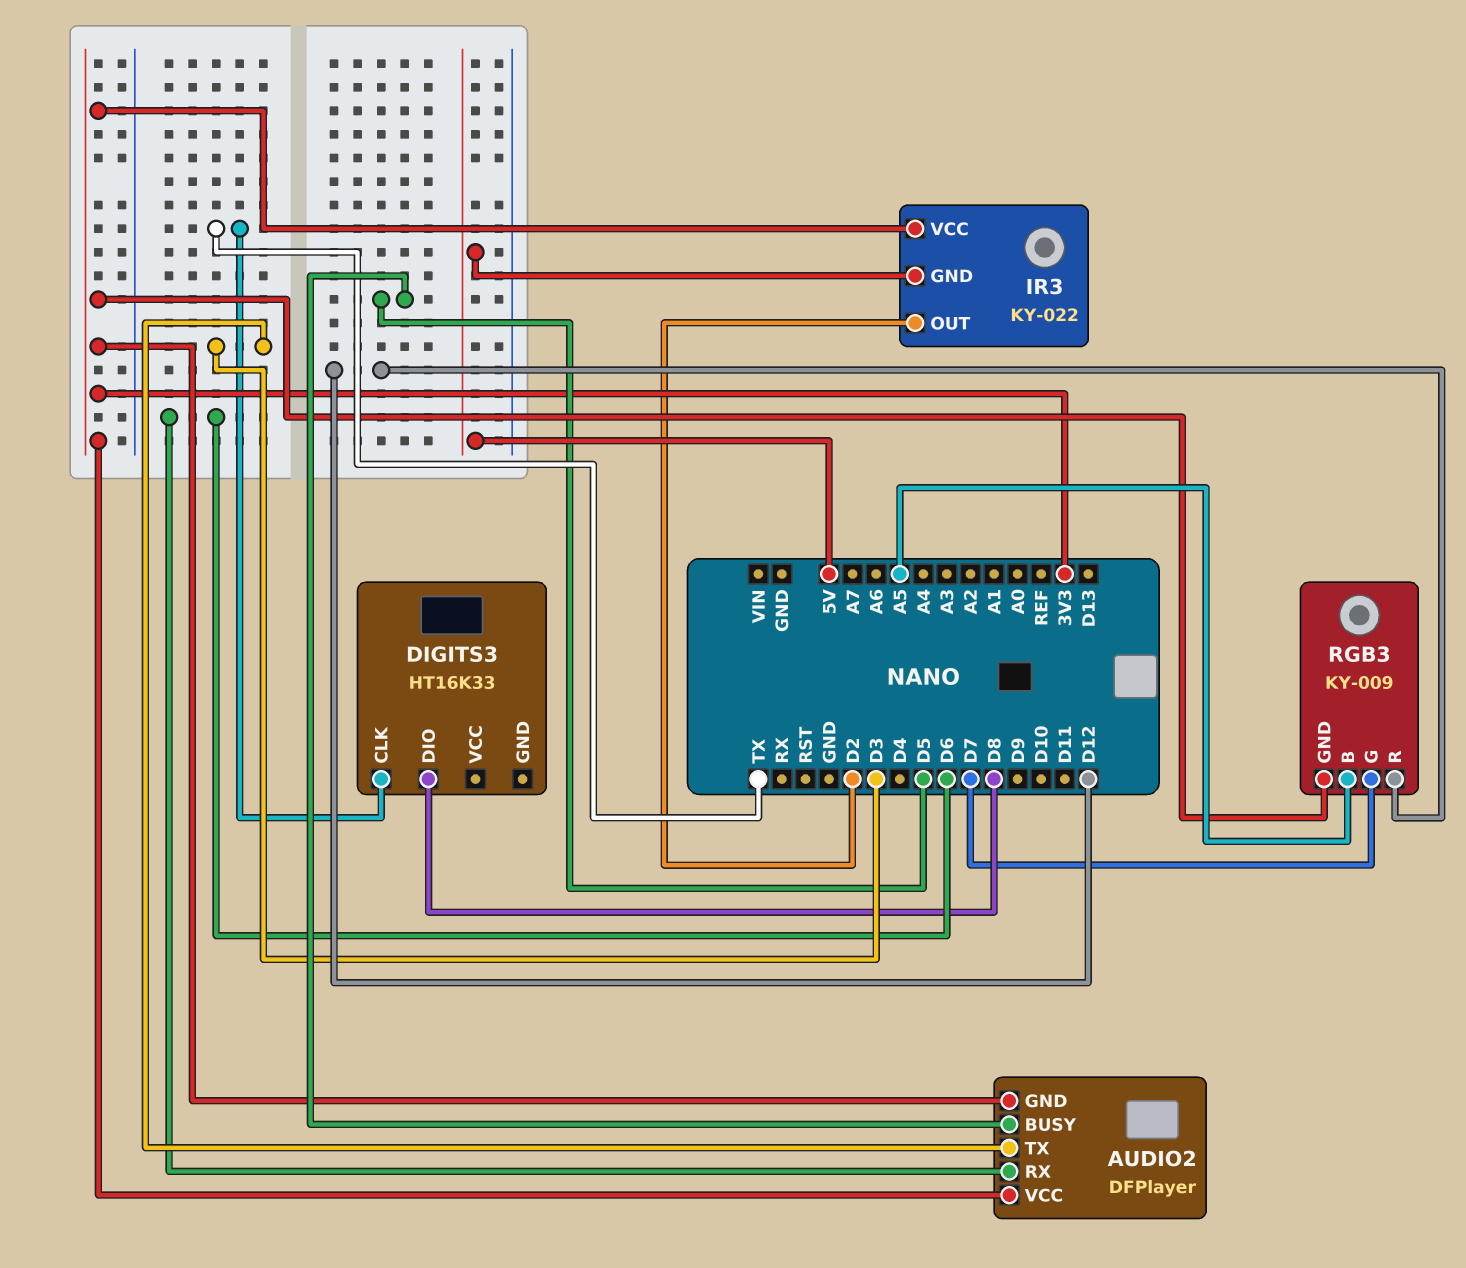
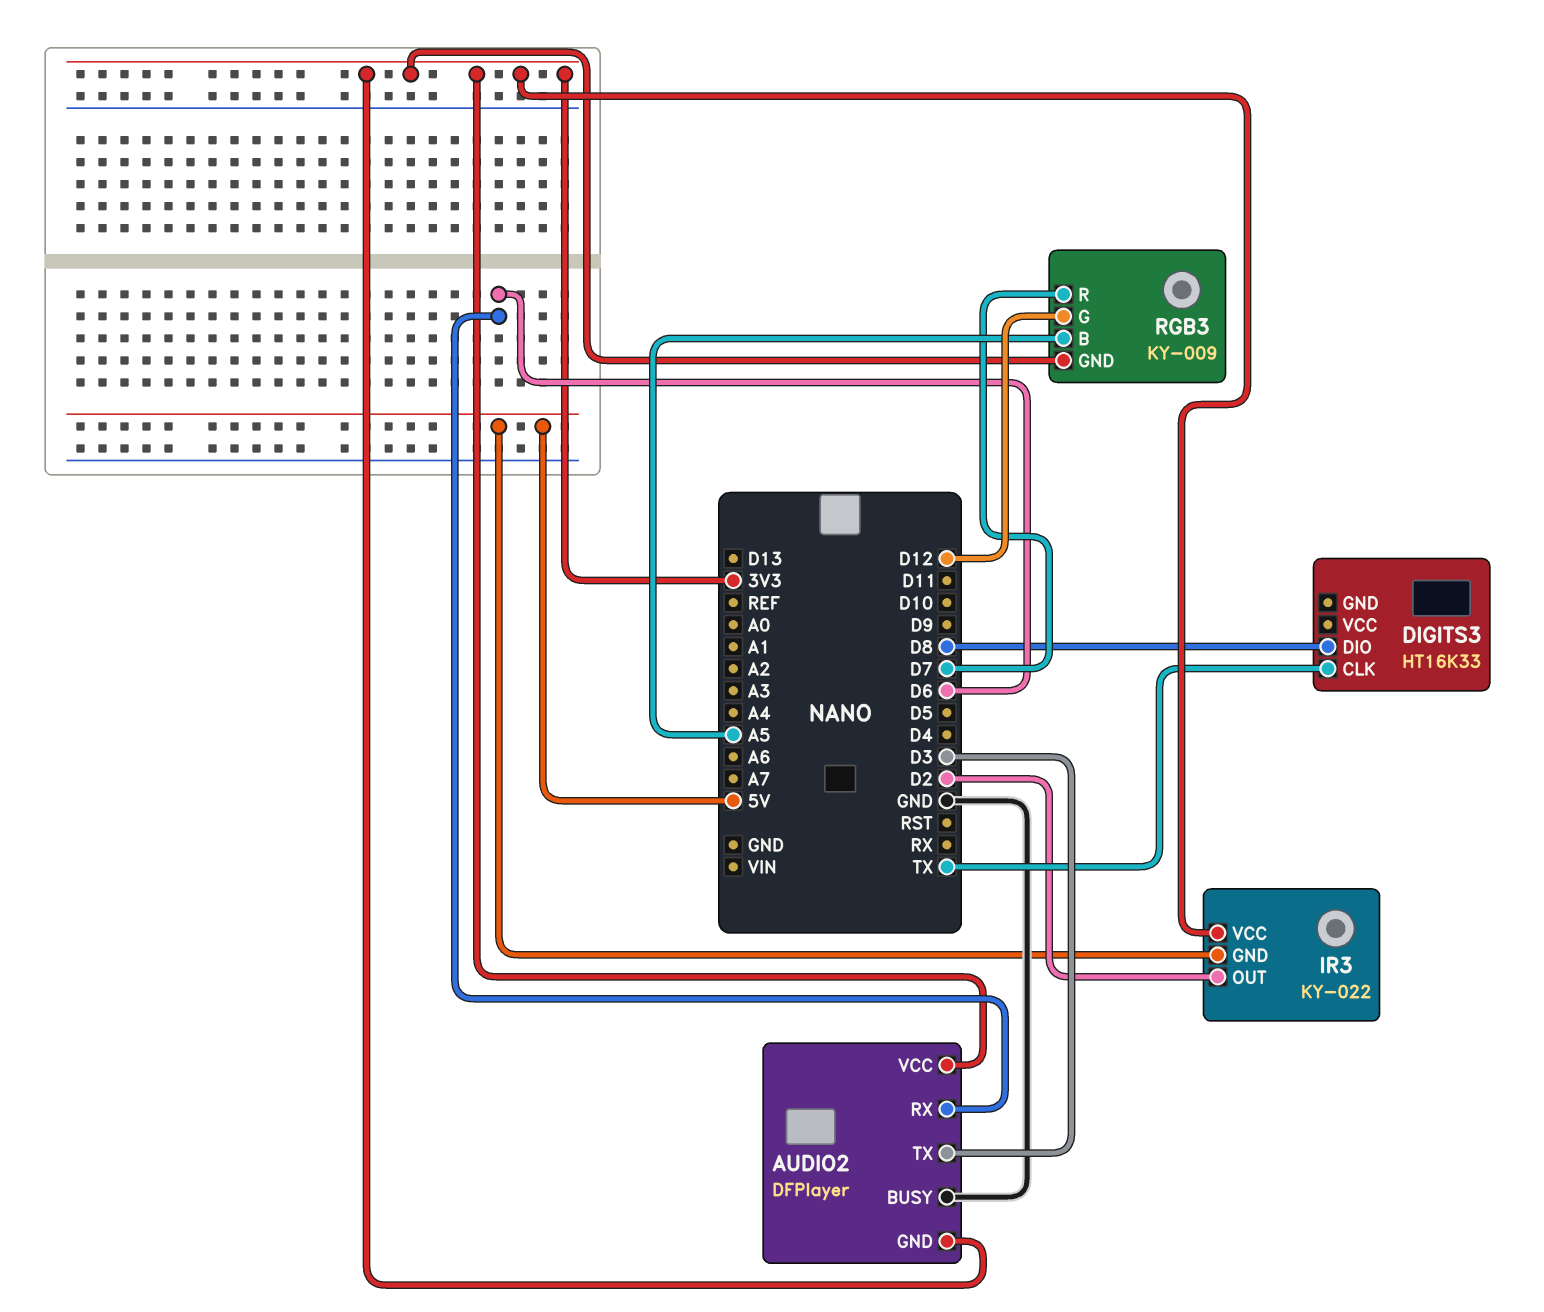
AUDIO2 pin BUSY: D5 -> GND
RGB3 pin G: D7 -> D12
RGB3 pin R: D12 -> D7

